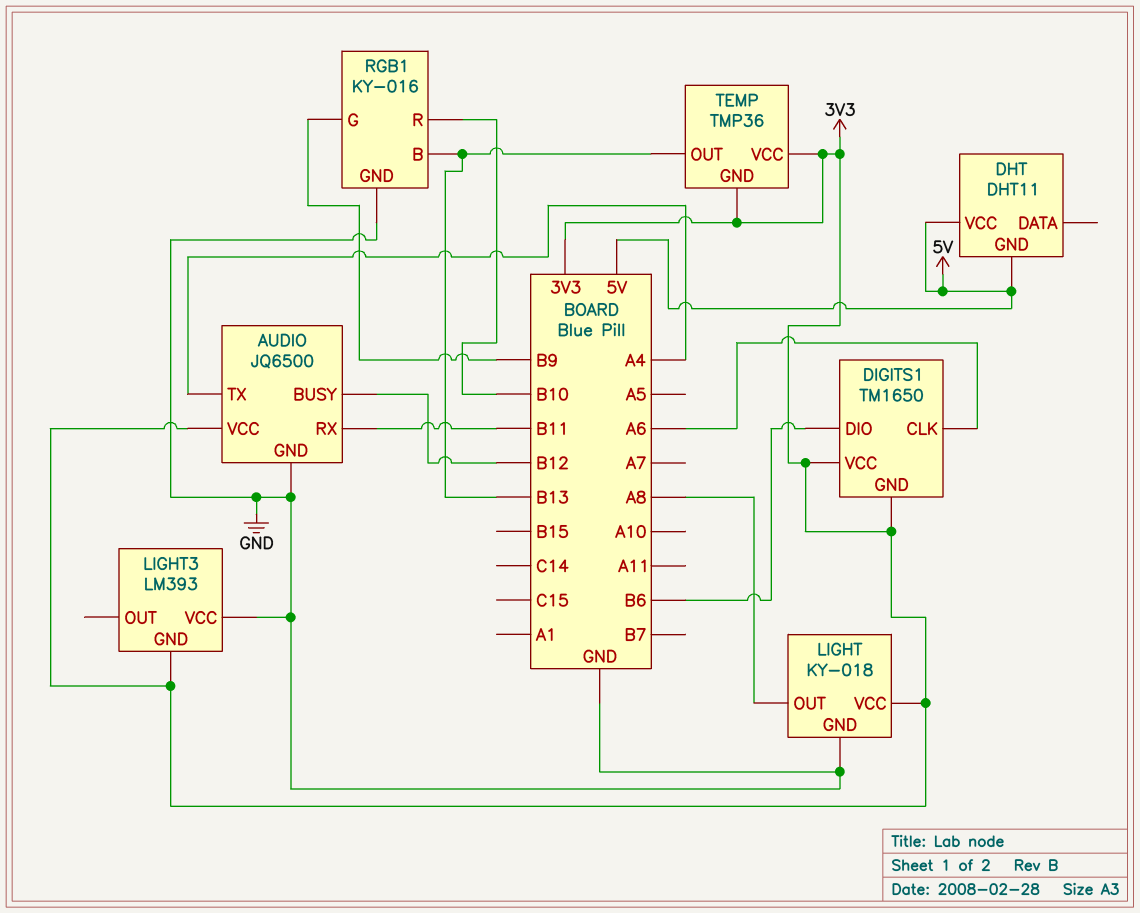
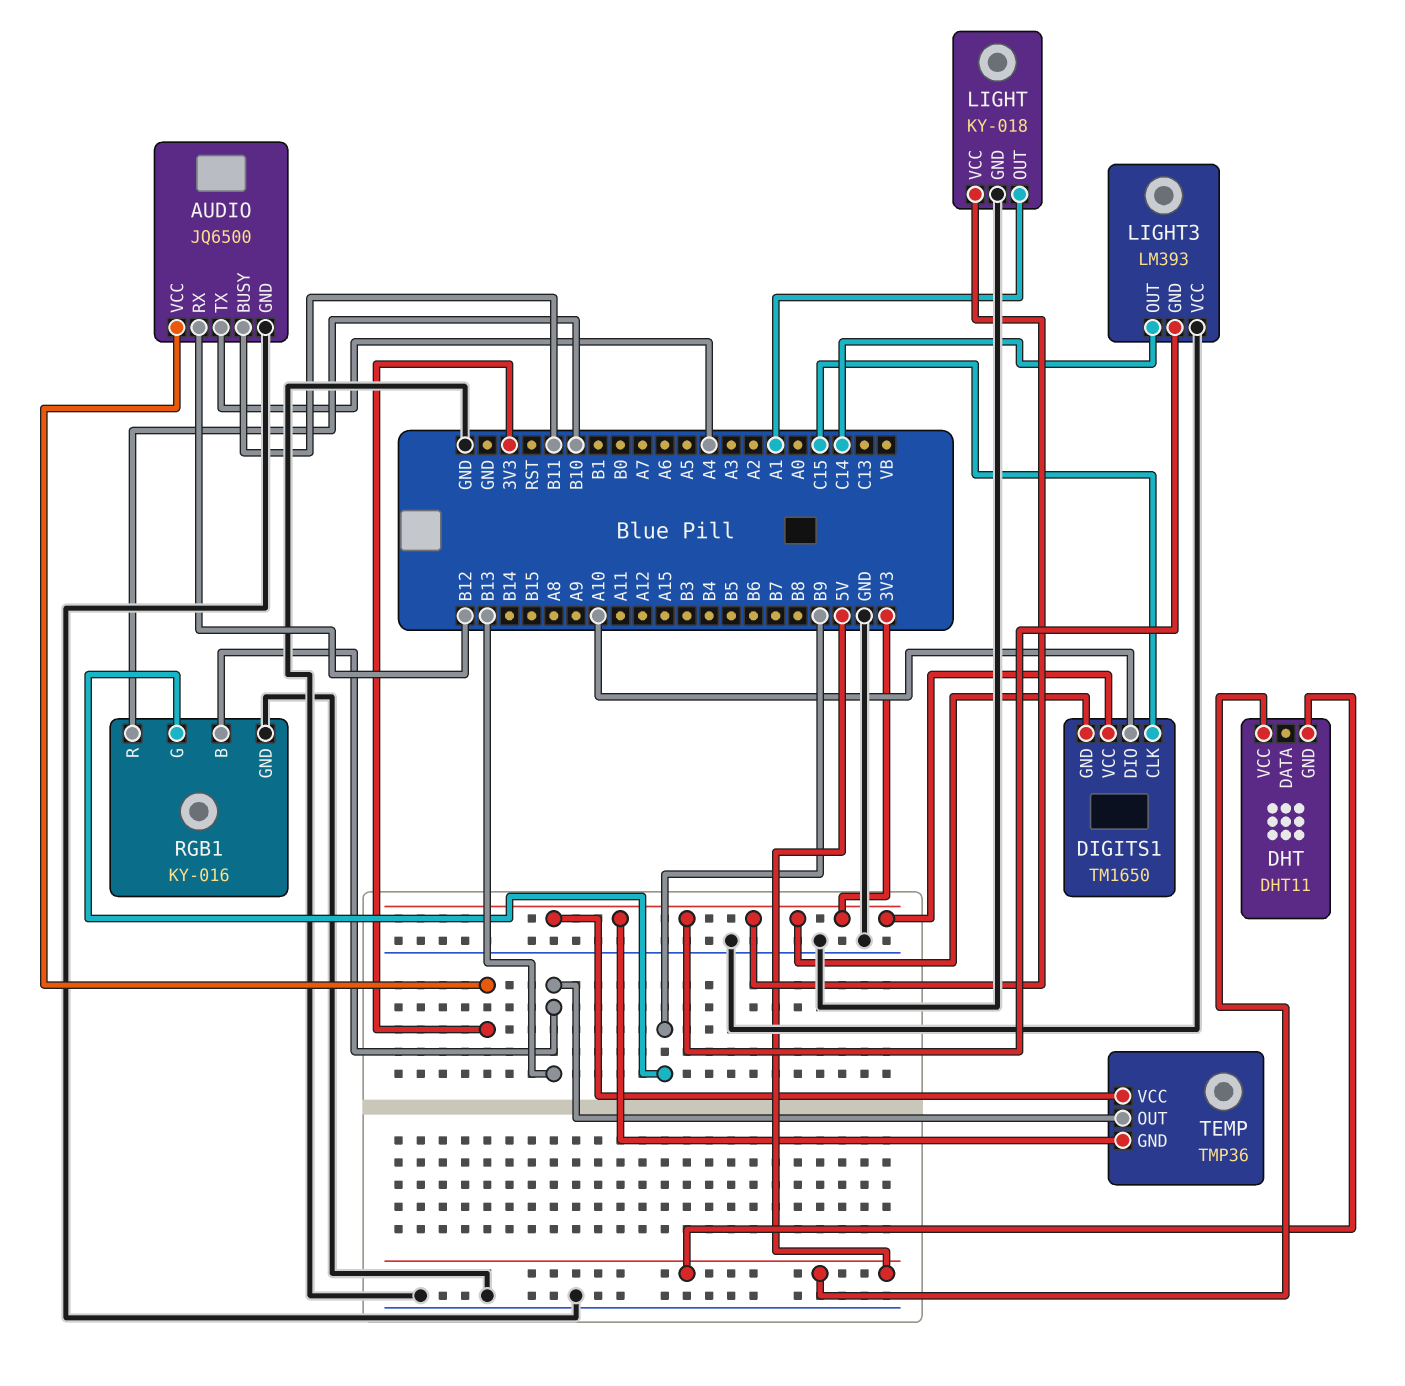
AUDIO pin BUSY: B12 -> B11
AUDIO pin RX: B11 -> B12
DIGITS1 pin CLK: A6 -> C15
DIGITS1 pin DIO: B6 -> A10
LIGHT pin OUT: A8 -> A1
LIGHT3 pin OUT: none -> C14

